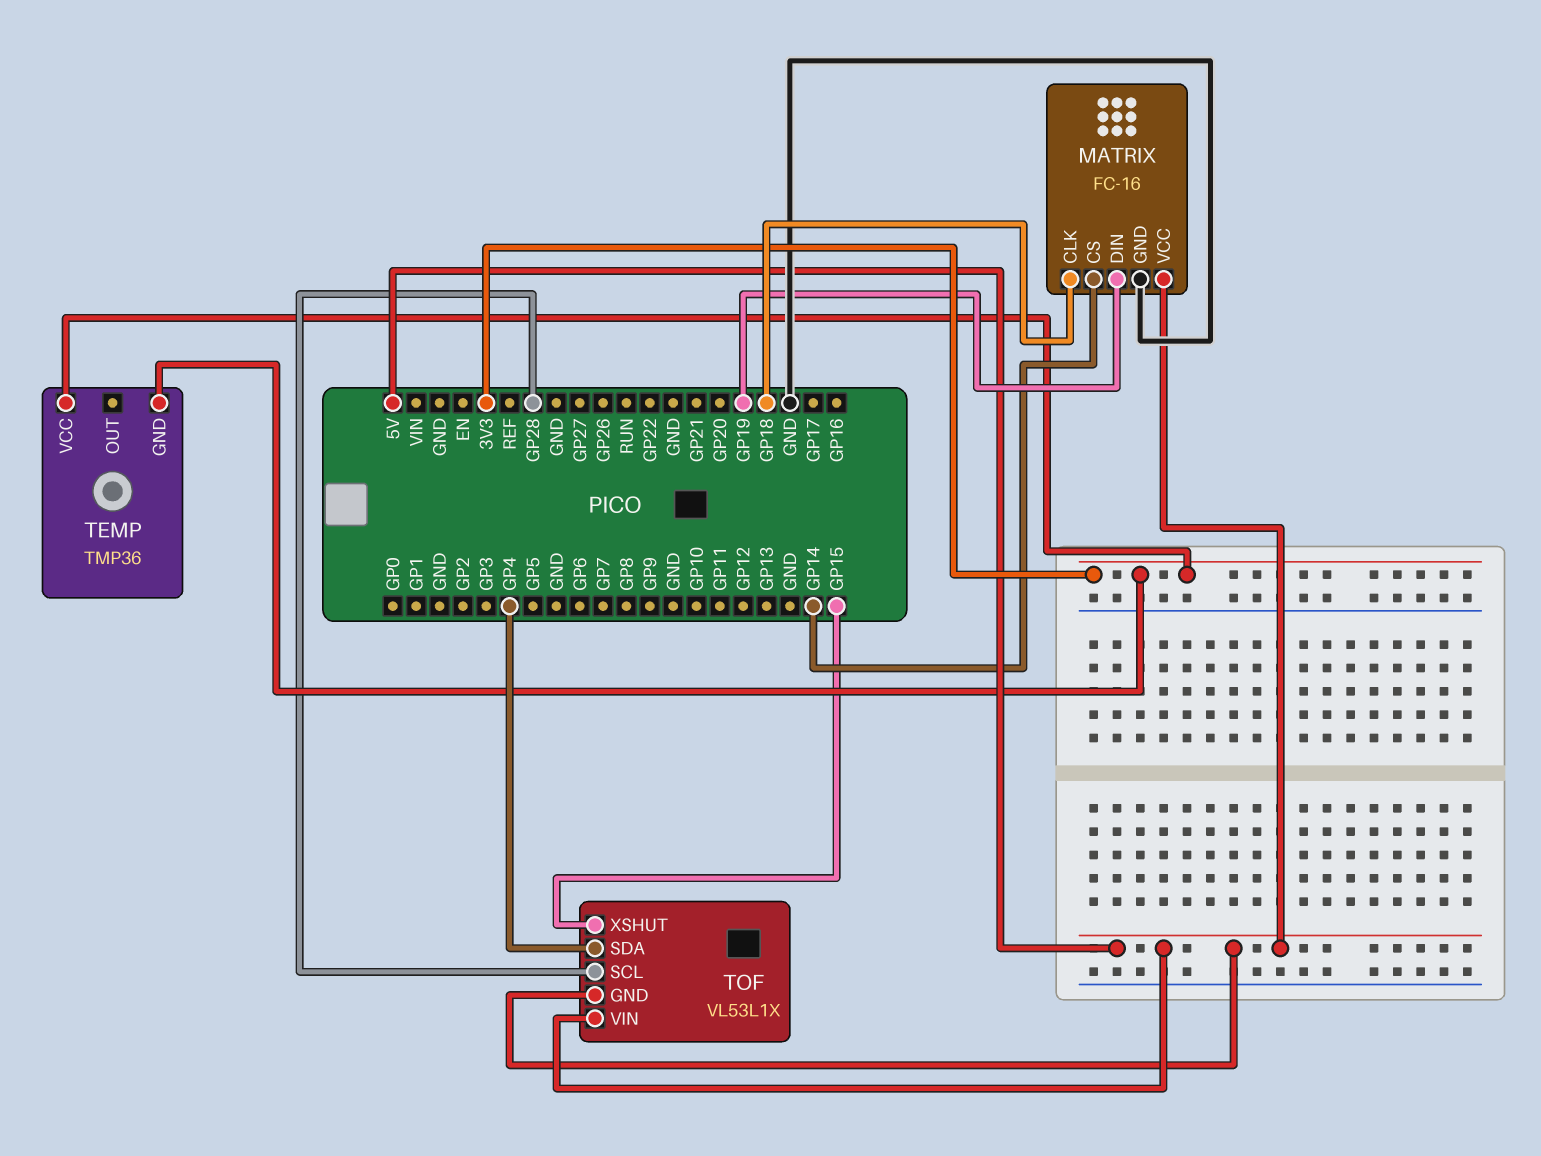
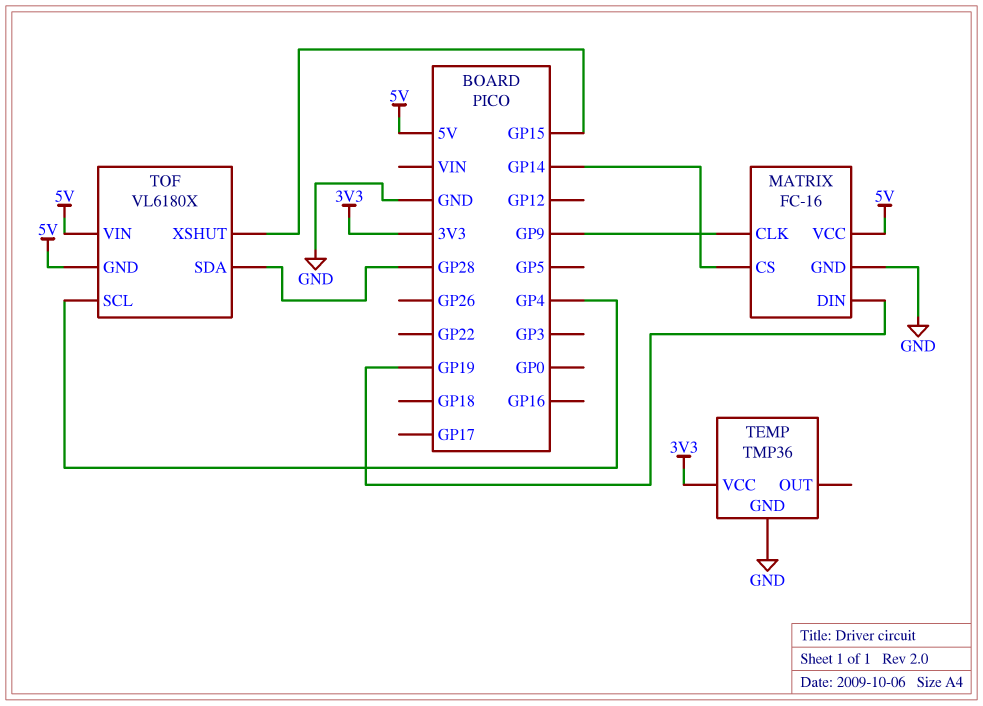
MATRIX pin CLK: GP18 -> GP9
TEMP pin GND: 3V3 -> GND
TOF: VL53L1X -> VL6180X
TOF pin SCL: GP28 -> GP4
TOF pin SDA: GP4 -> GP28

